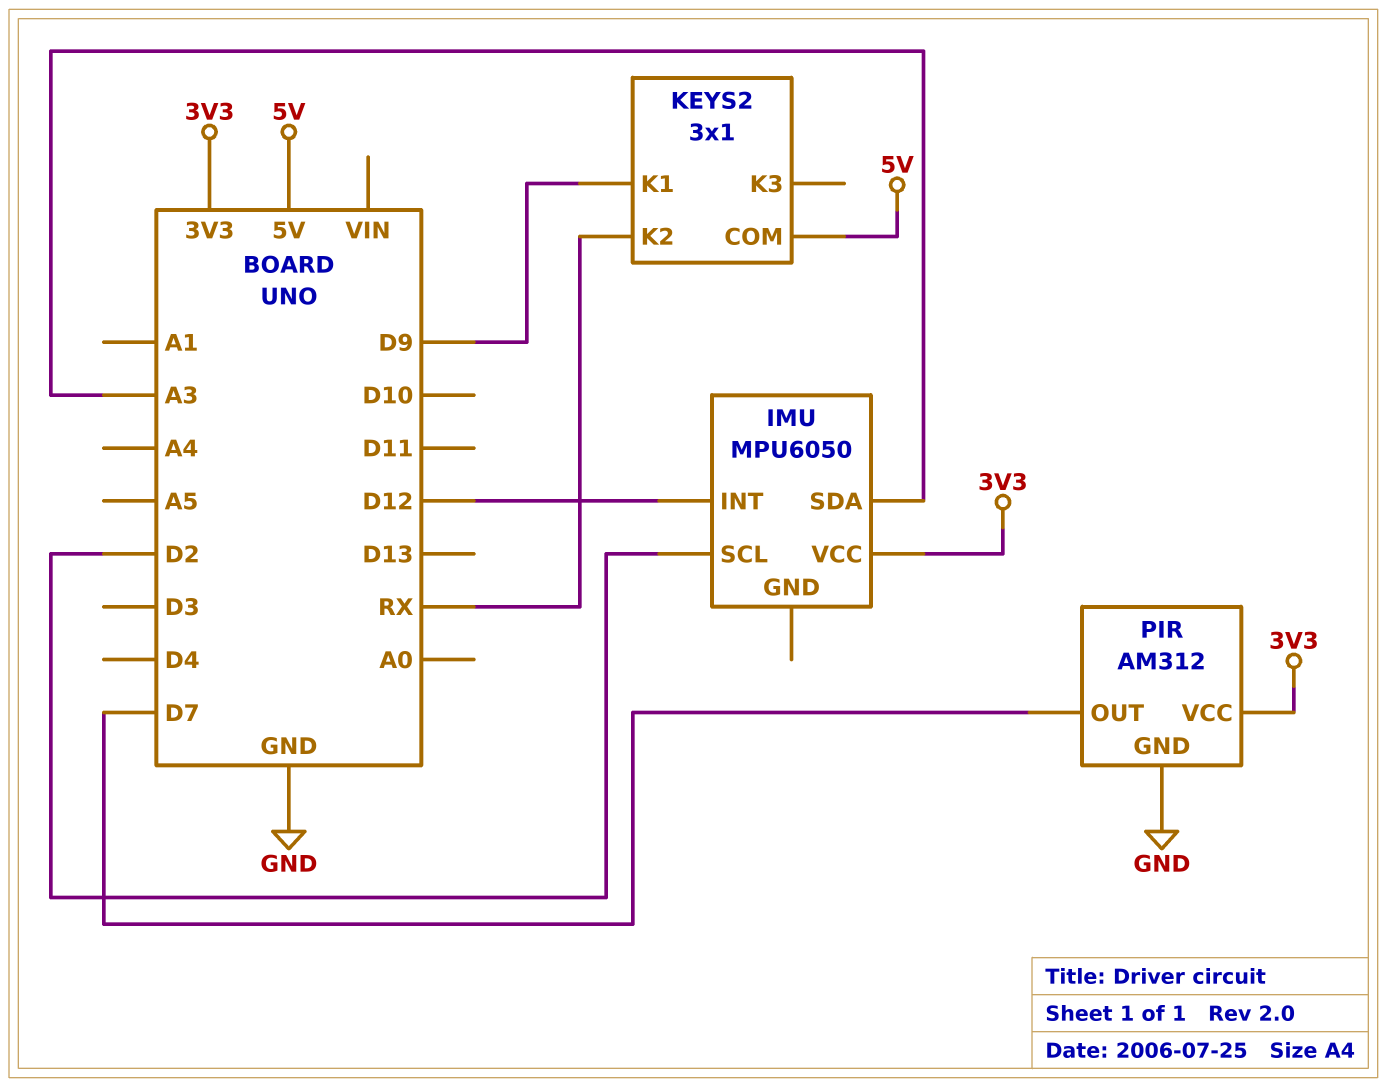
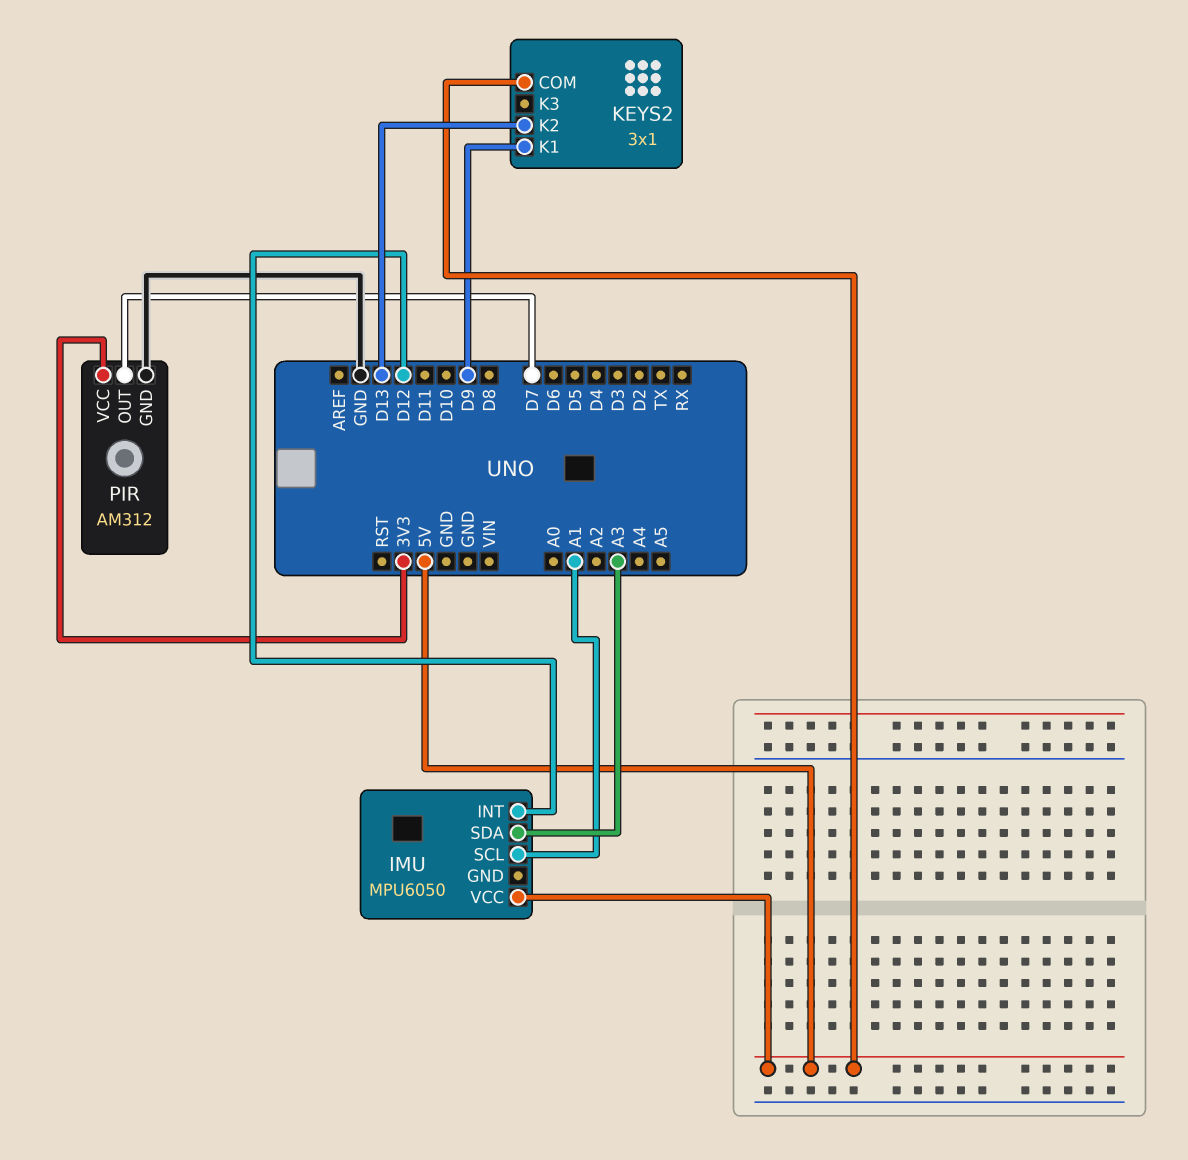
IMU pin SCL: D2 -> A1
IMU pin VCC: 3V3 -> 5V
KEYS2 pin K2: RX -> D13

